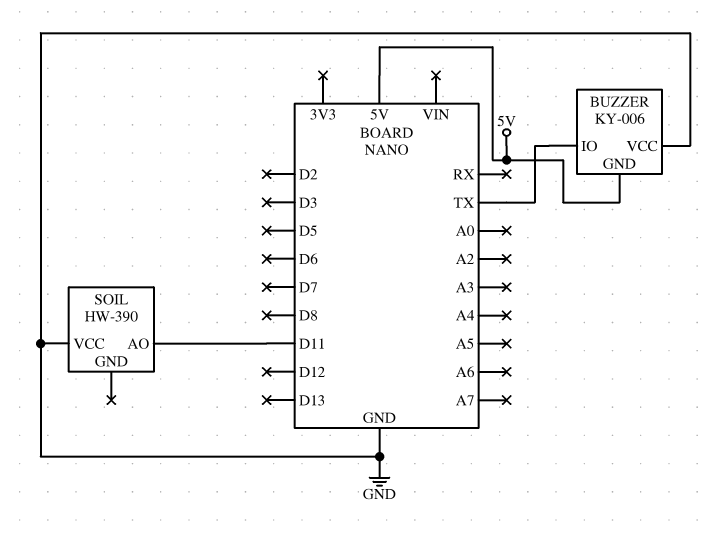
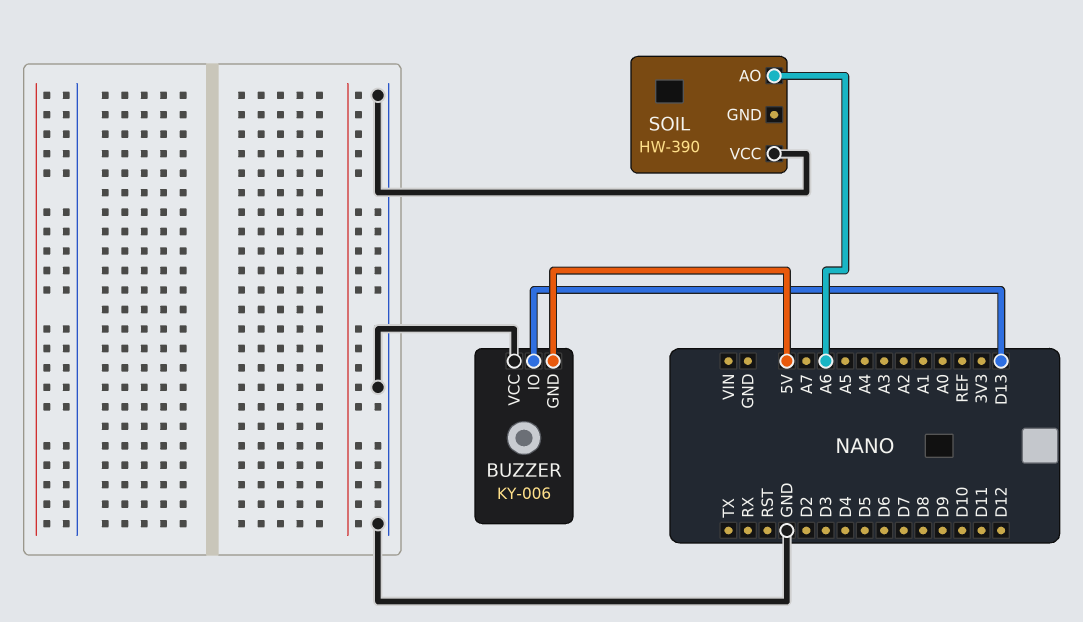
BUZZER pin IO: TX -> D13
SOIL pin AO: D11 -> A6

